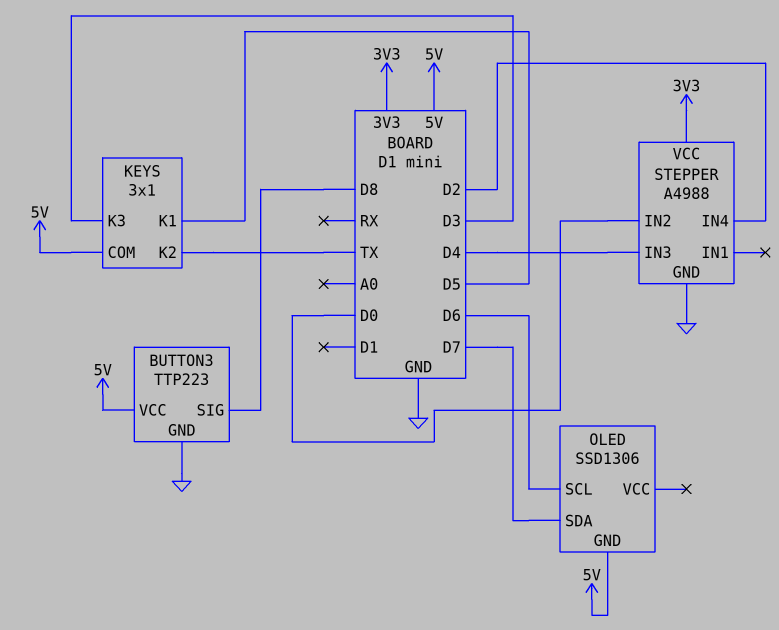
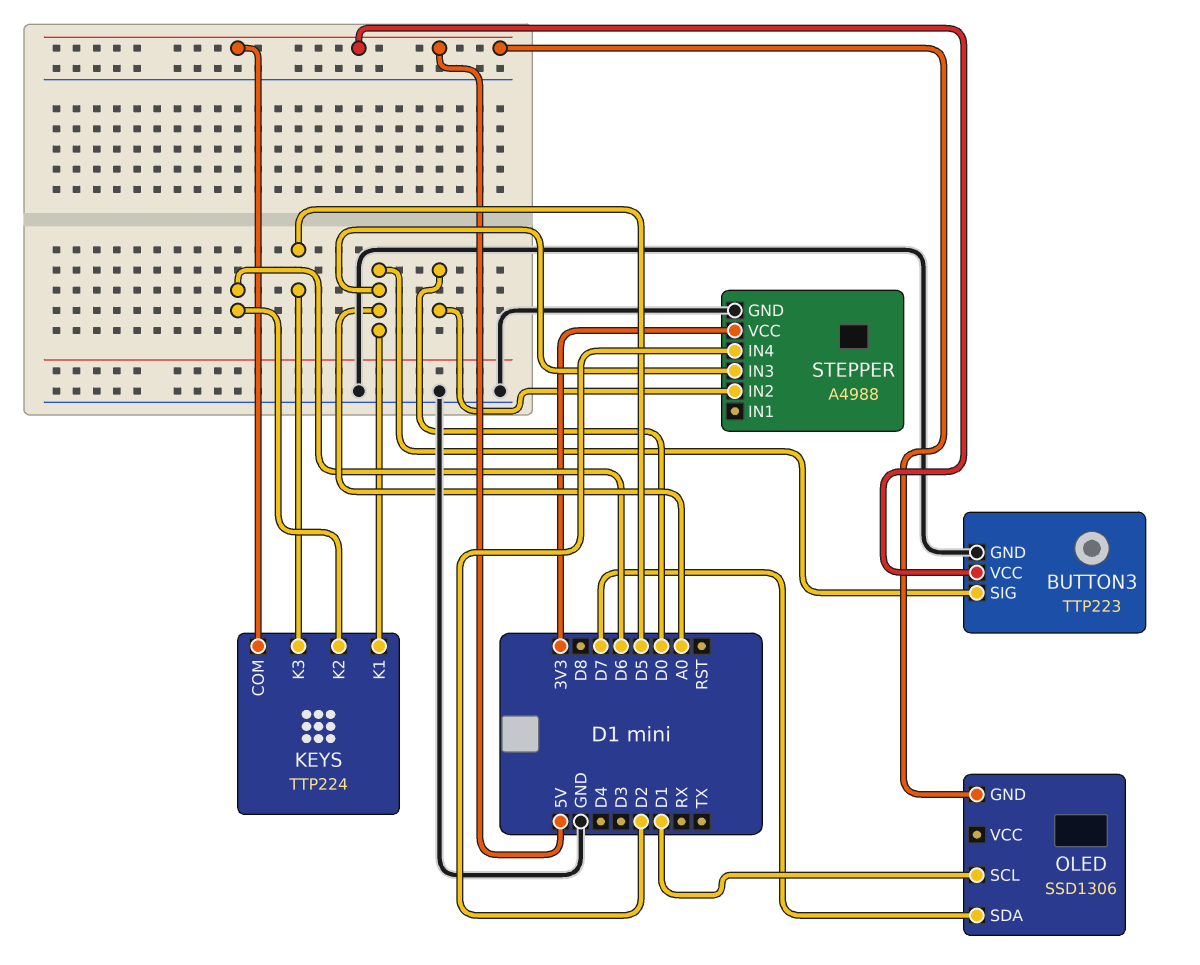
BUTTON3 pin SIG: D8 -> A0
KEYS: 3x1 -> TTP224
KEYS pin K1: D5 -> A0
KEYS pin K2: TX -> D6
KEYS pin K3: D3 -> D5
OLED pin SCL: D6 -> D1
STEPPER pin IN3: D4 -> A0

